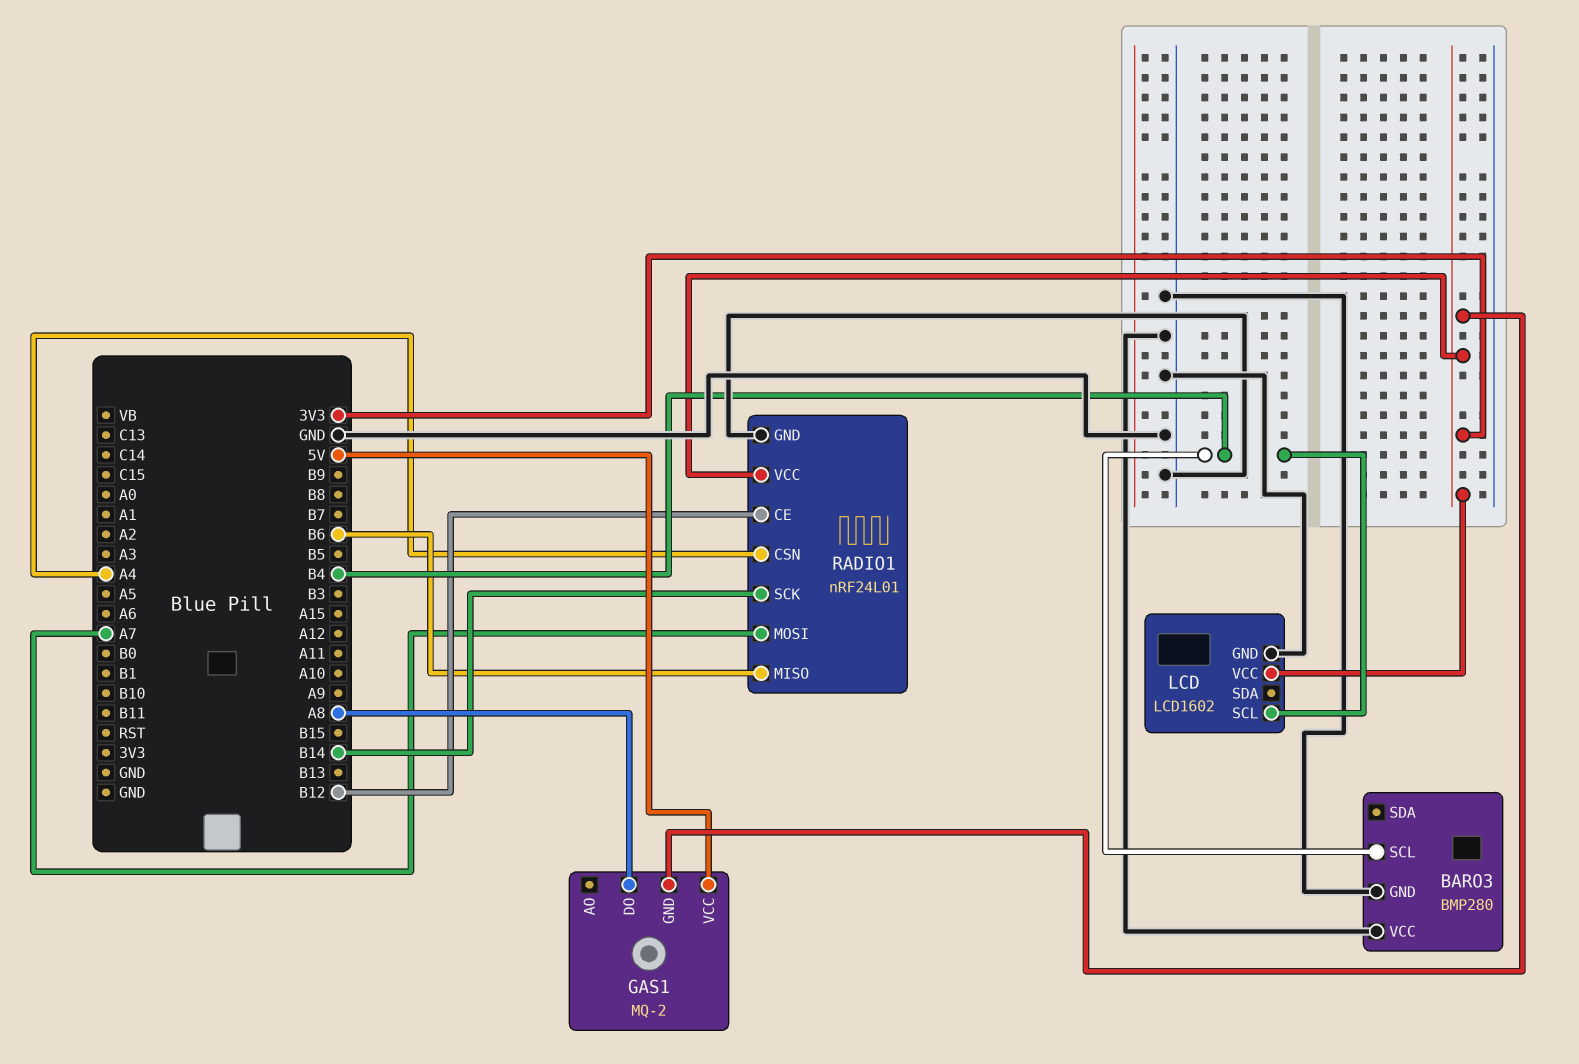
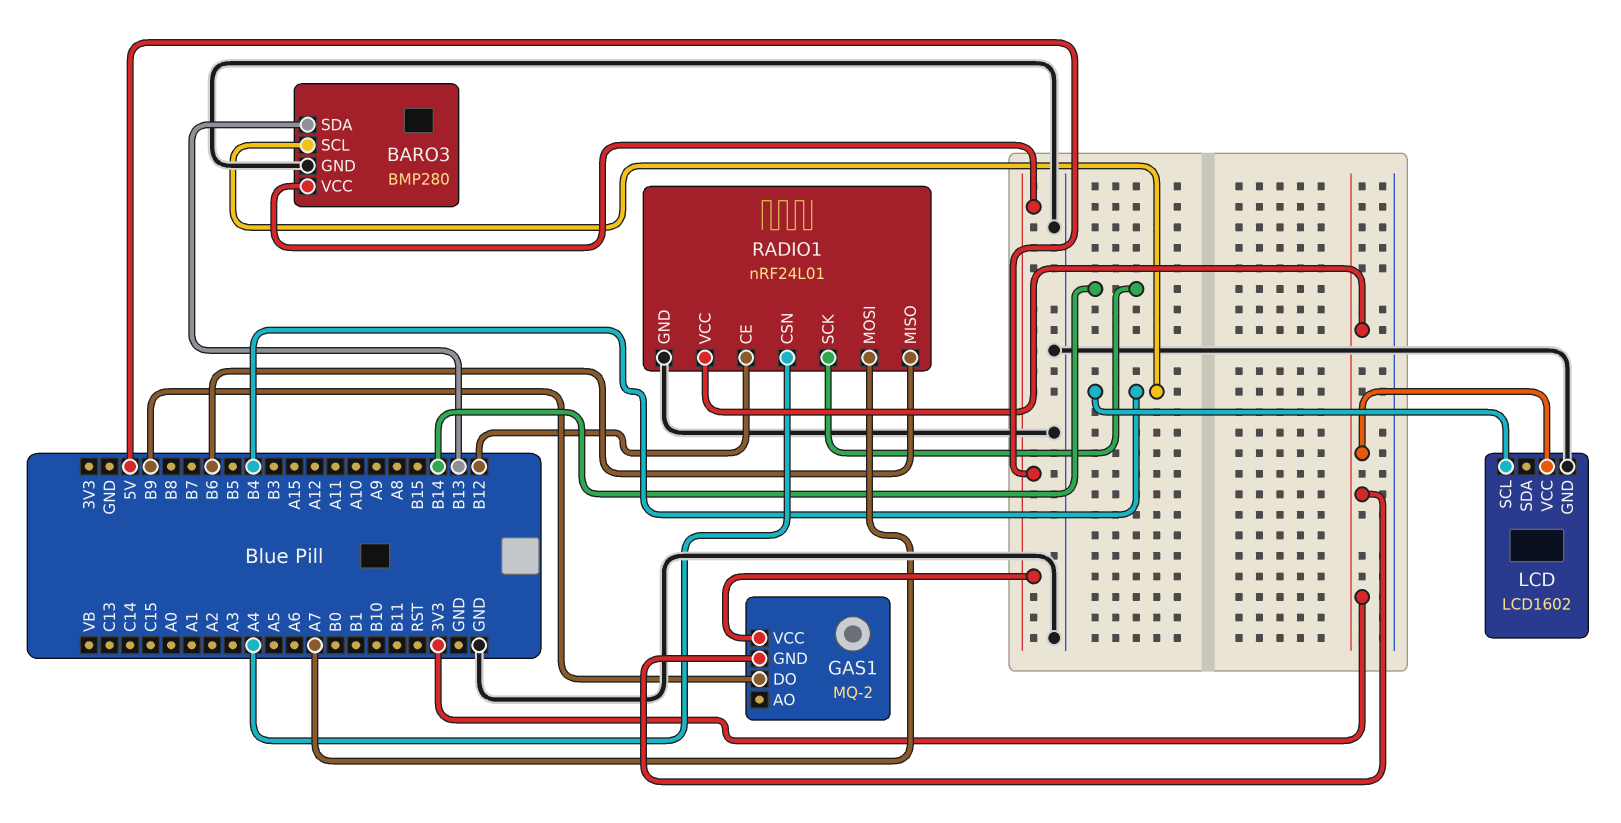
BARO3 pin SDA: none -> B13
BARO3 pin VCC: GND -> 5V
GAS1 pin DO: A8 -> B9

